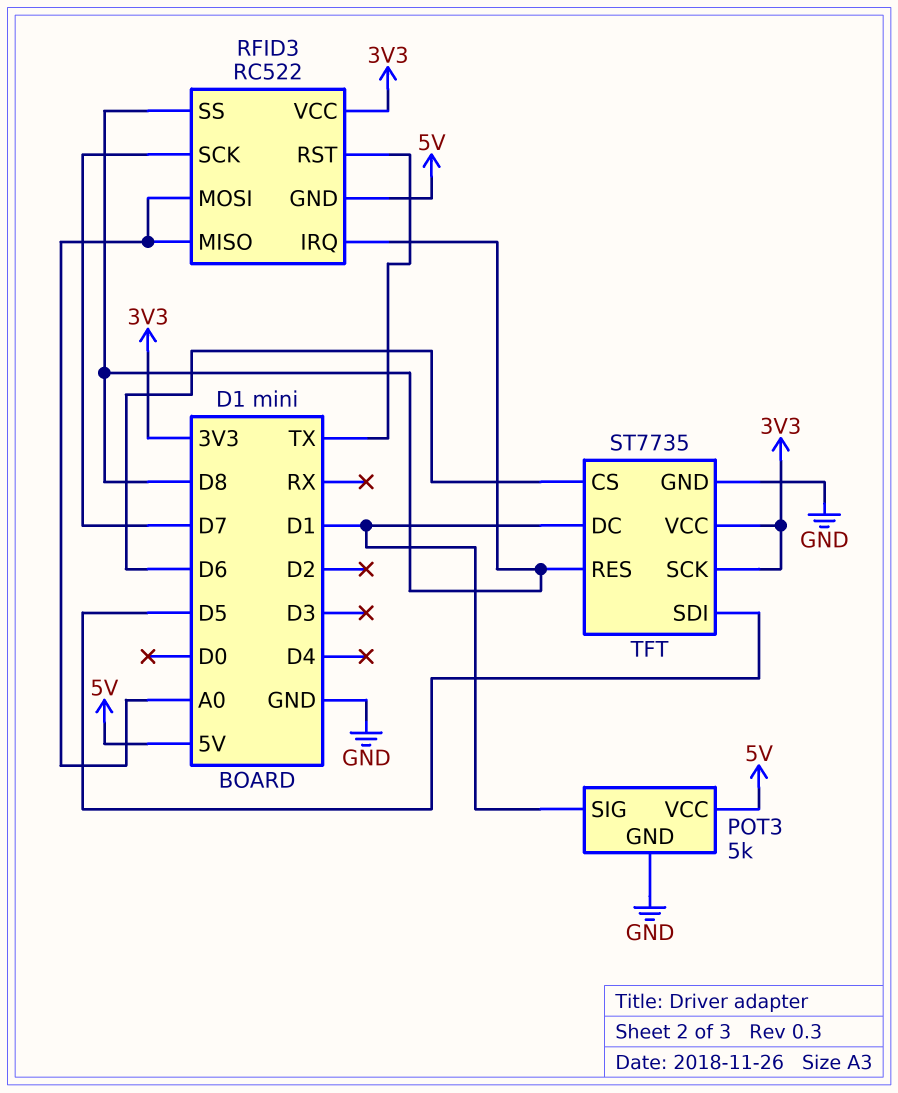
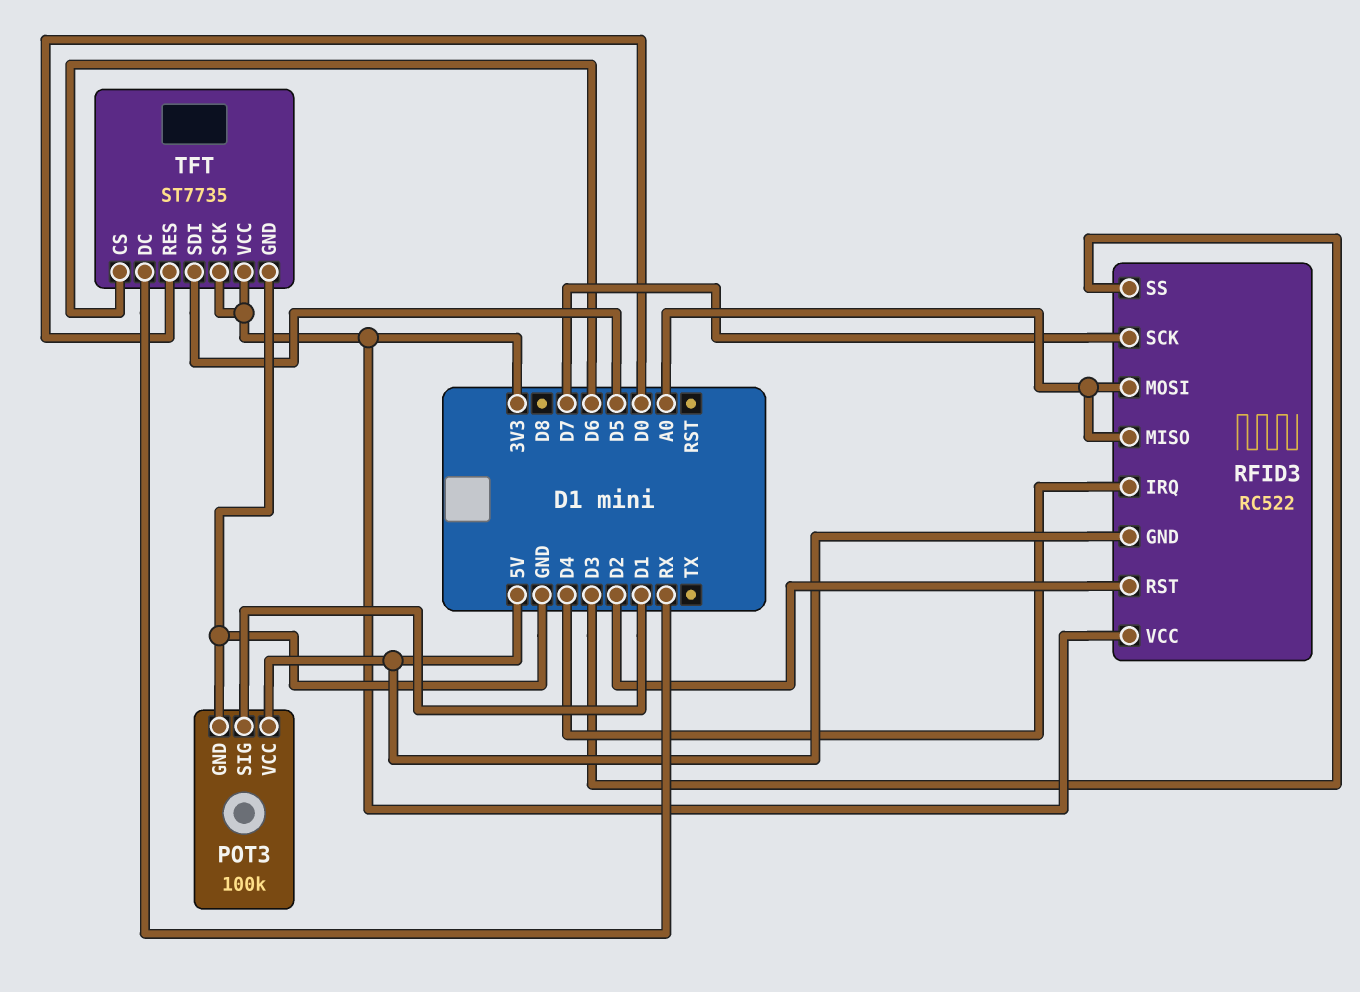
POT3: 5k -> 100k
RFID3 pin IRQ: D8 -> D4
RFID3 pin RST: TX -> D2
RFID3 pin SS: D8 -> D3
TFT pin DC: D1 -> RX
TFT pin RES: D8 -> D0

